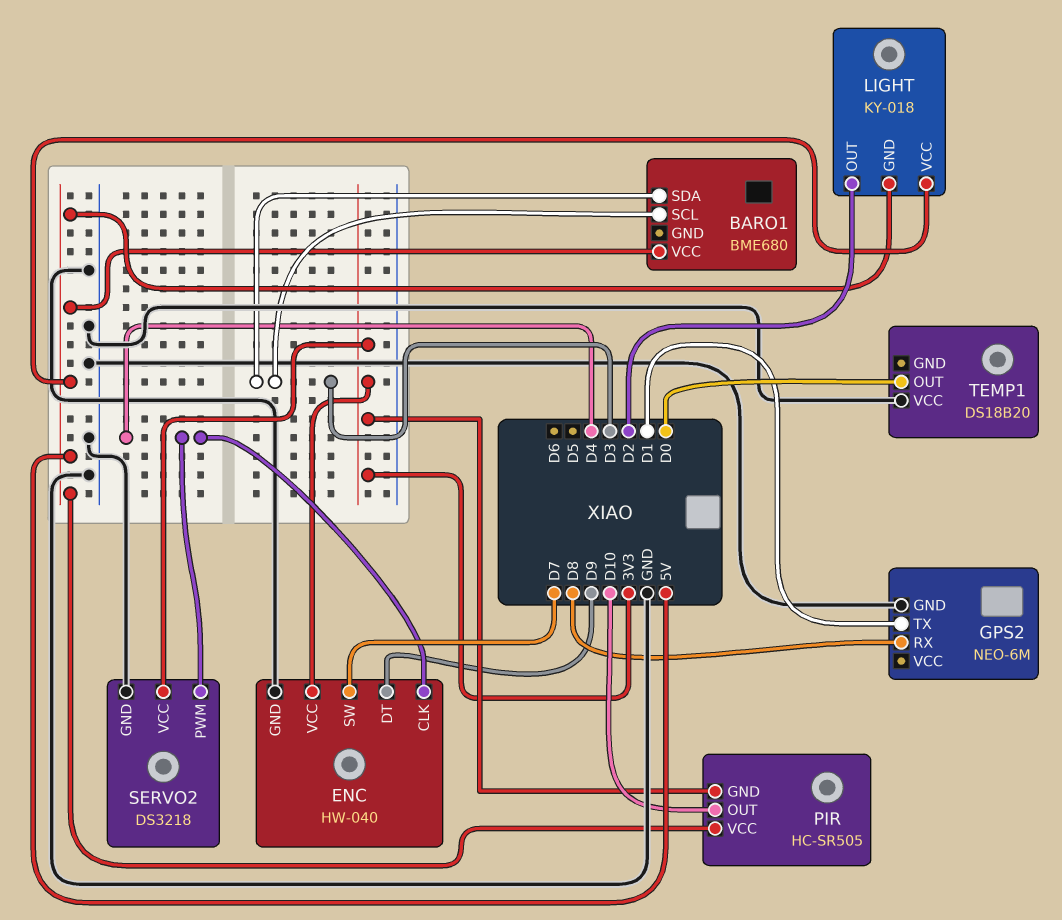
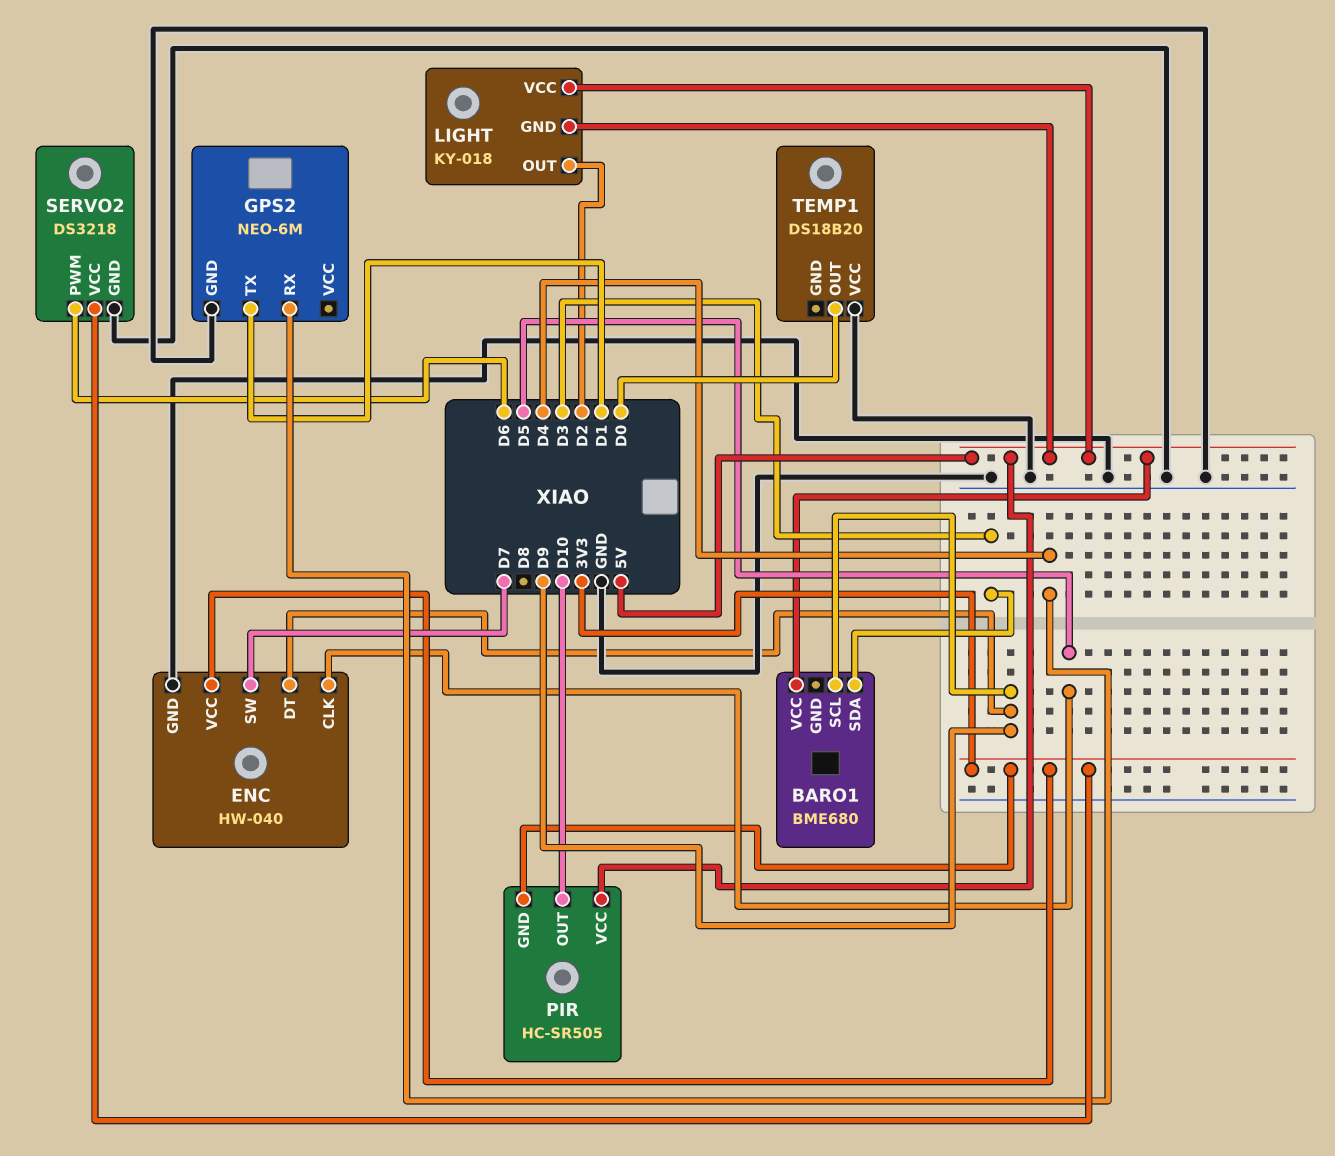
BARO1 pin SCL: D3 -> D9
ENC pin CLK: D4 -> D5
GPS2 pin RX: D8 -> D4
SERVO2 pin PWM: D4 -> D6

